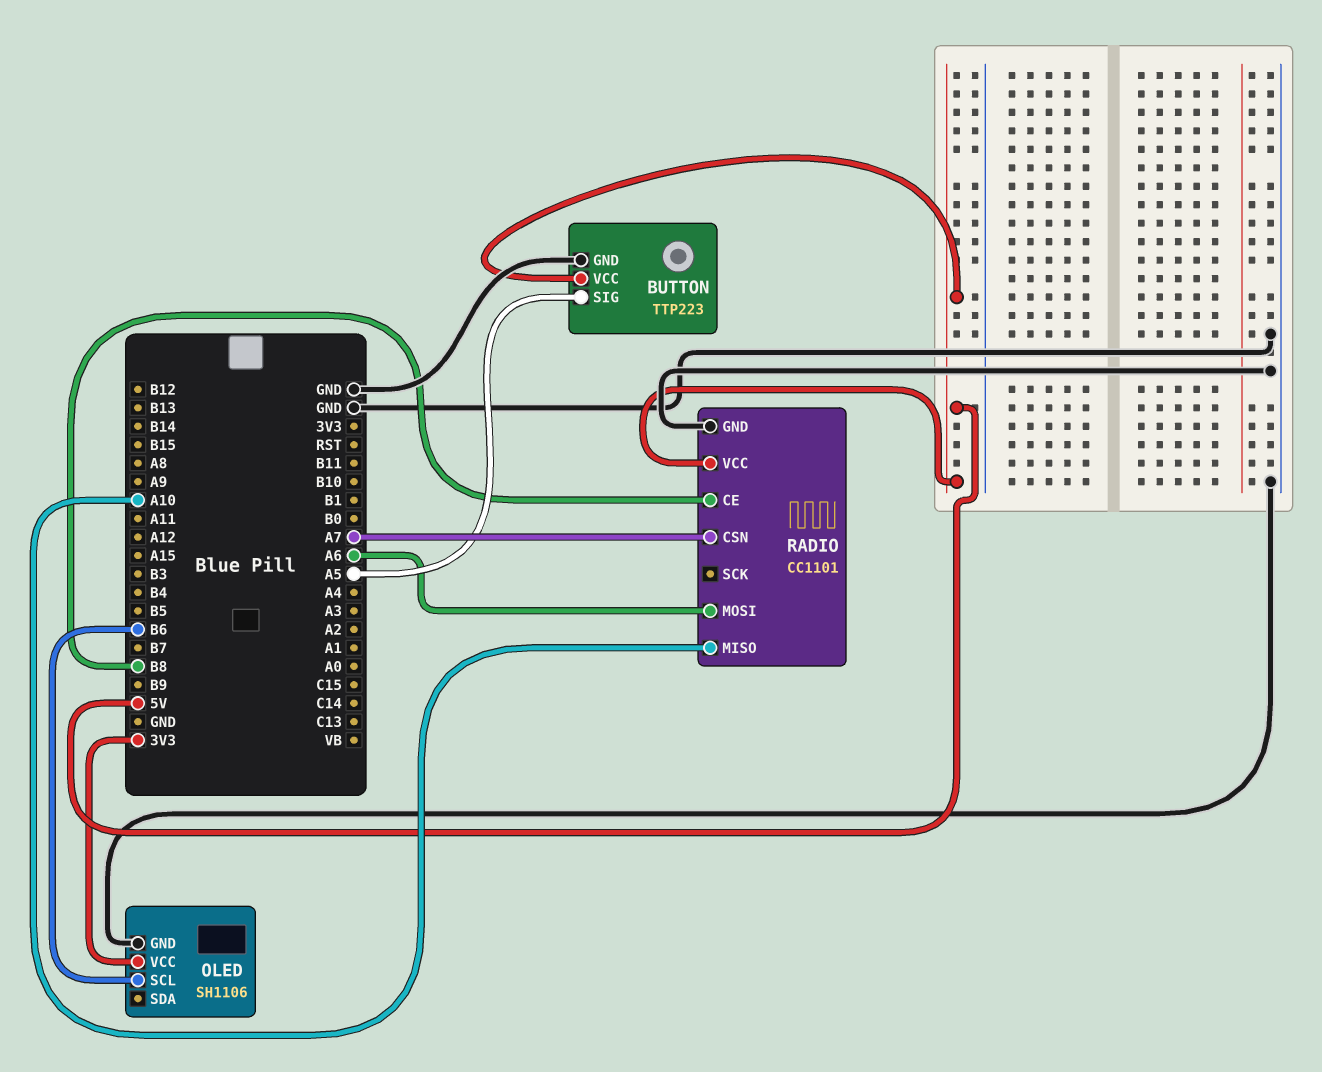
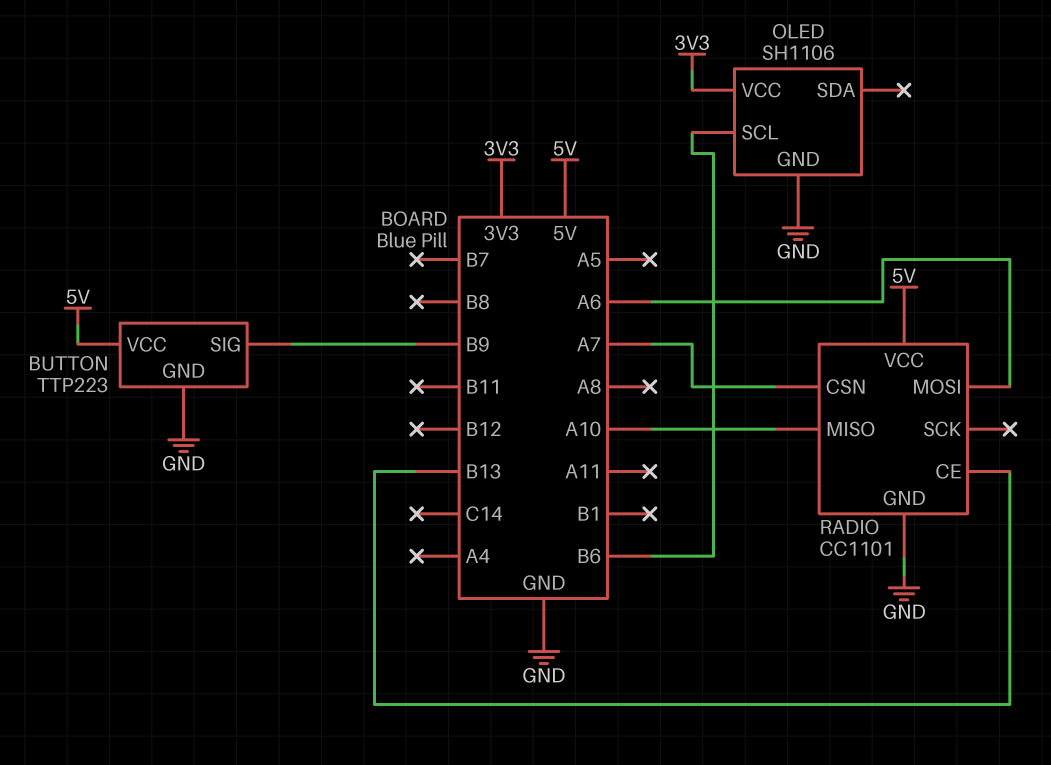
BUTTON pin SIG: A5 -> B9
RADIO pin CE: B8 -> B13

